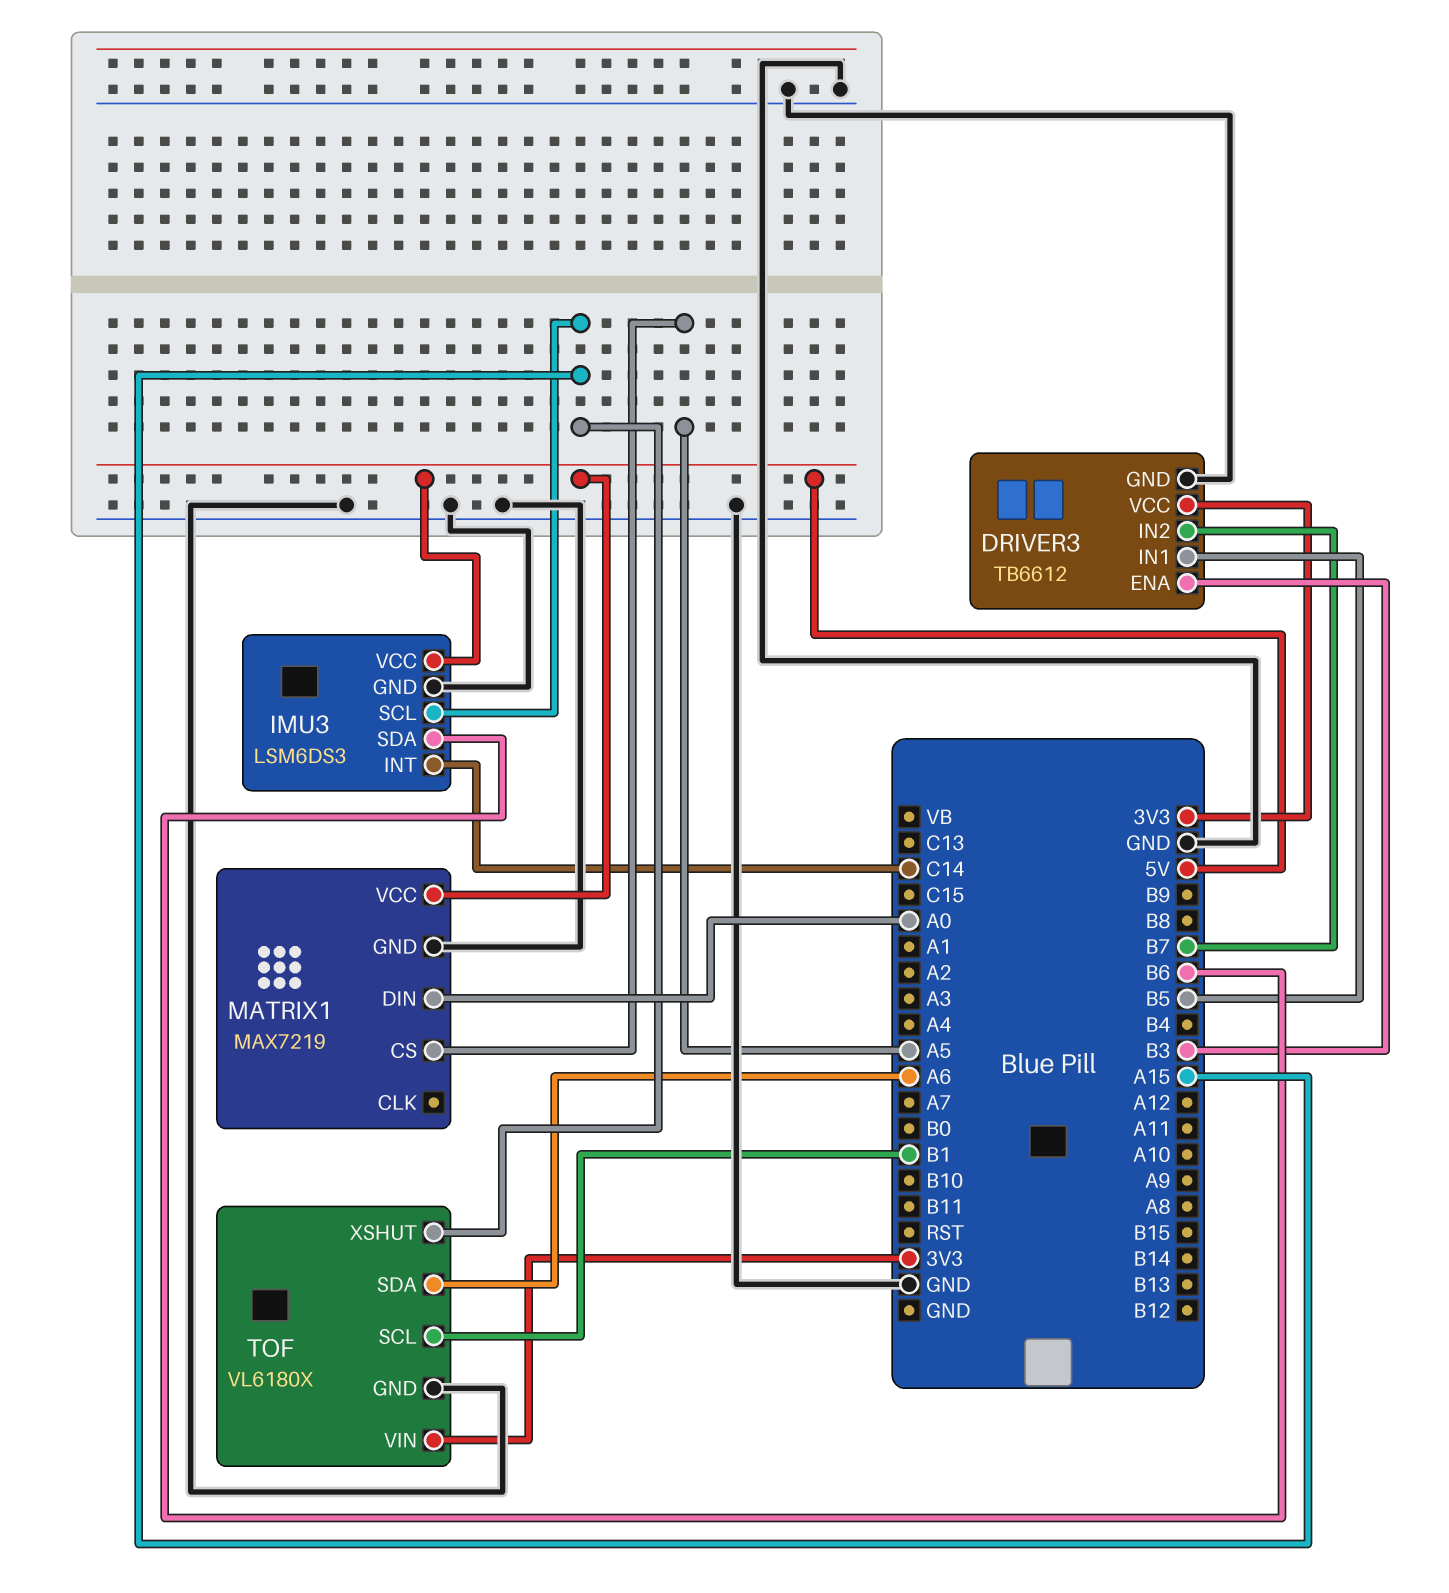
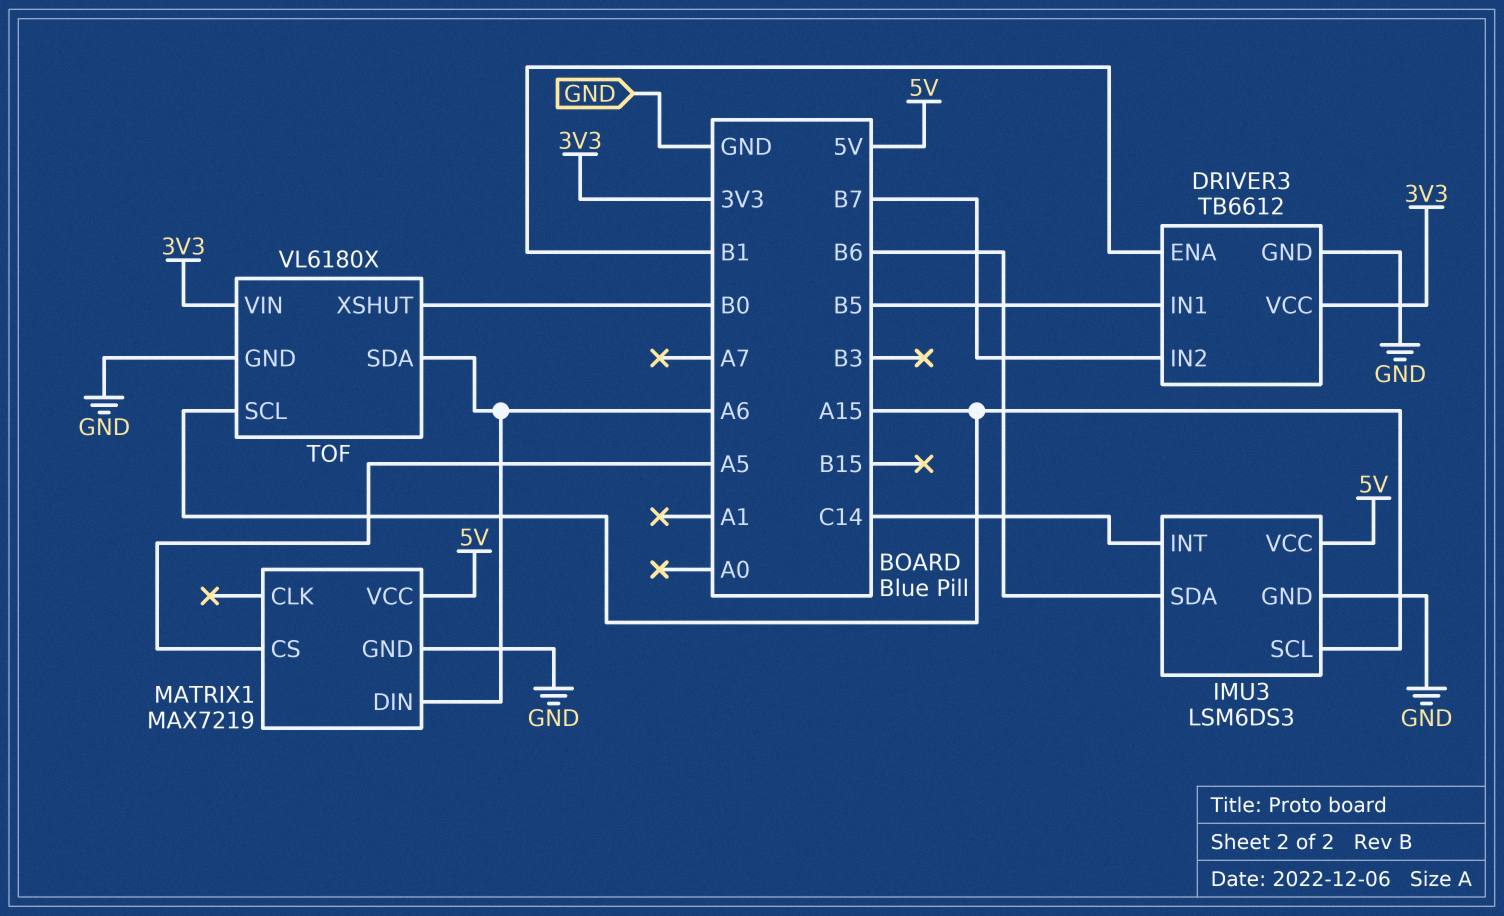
DRIVER3 pin ENA: B3 -> B1
MATRIX1 pin DIN: A0 -> A6
TOF pin SCL: B1 -> A15
TOF pin XSHUT: A15 -> B0

